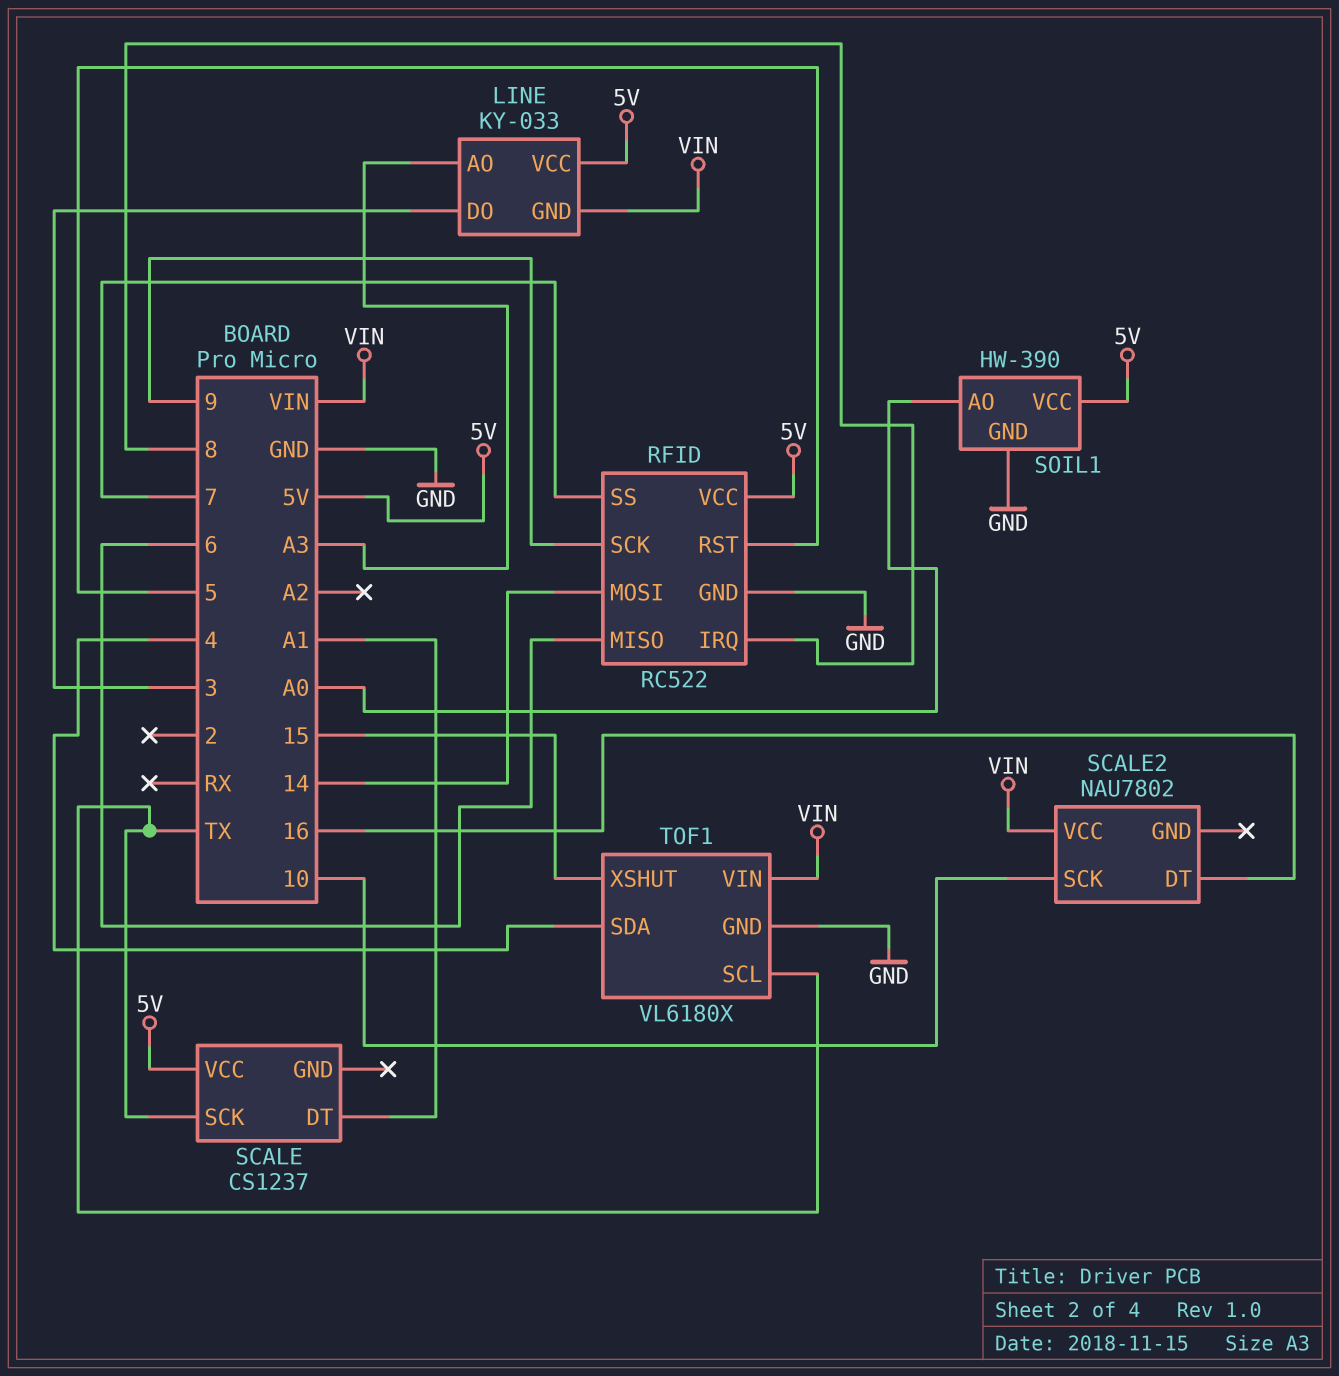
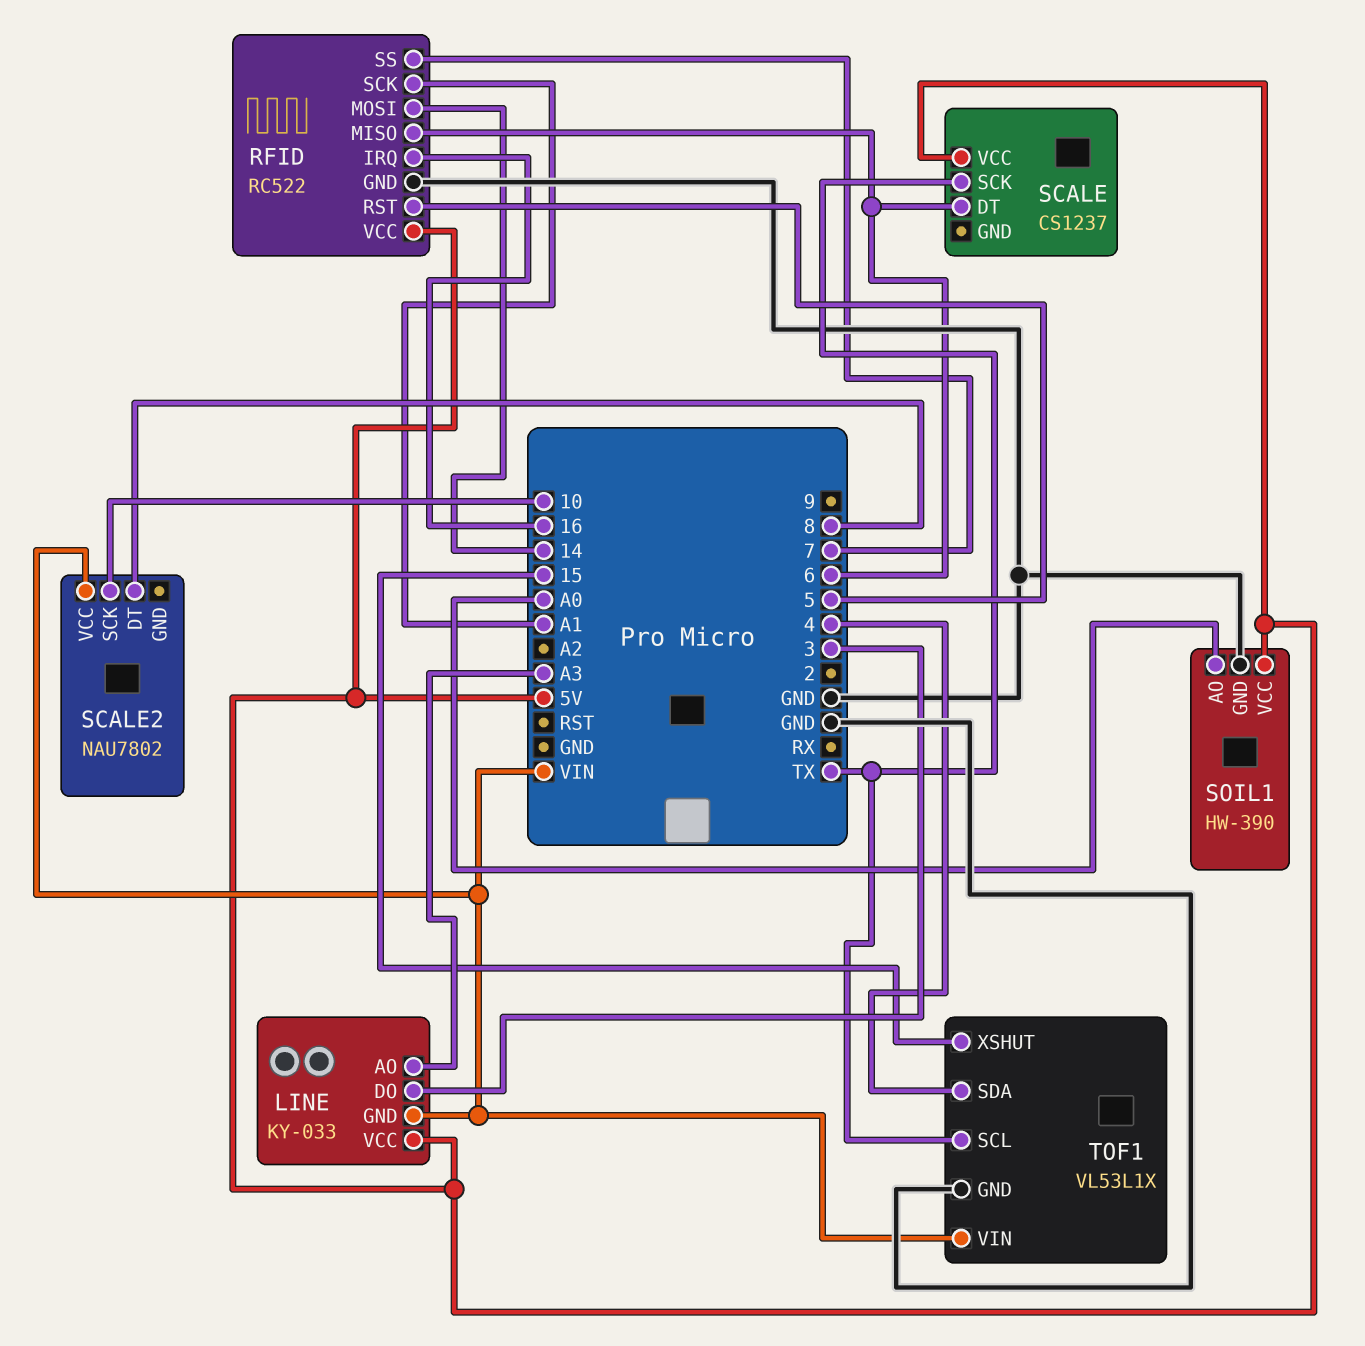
RFID pin IRQ: 8 -> 16
RFID pin SCK: 9 -> A1
SCALE pin DT: A1 -> 6
SCALE2 pin DT: 16 -> 8
TOF1: VL6180X -> VL53L1X

